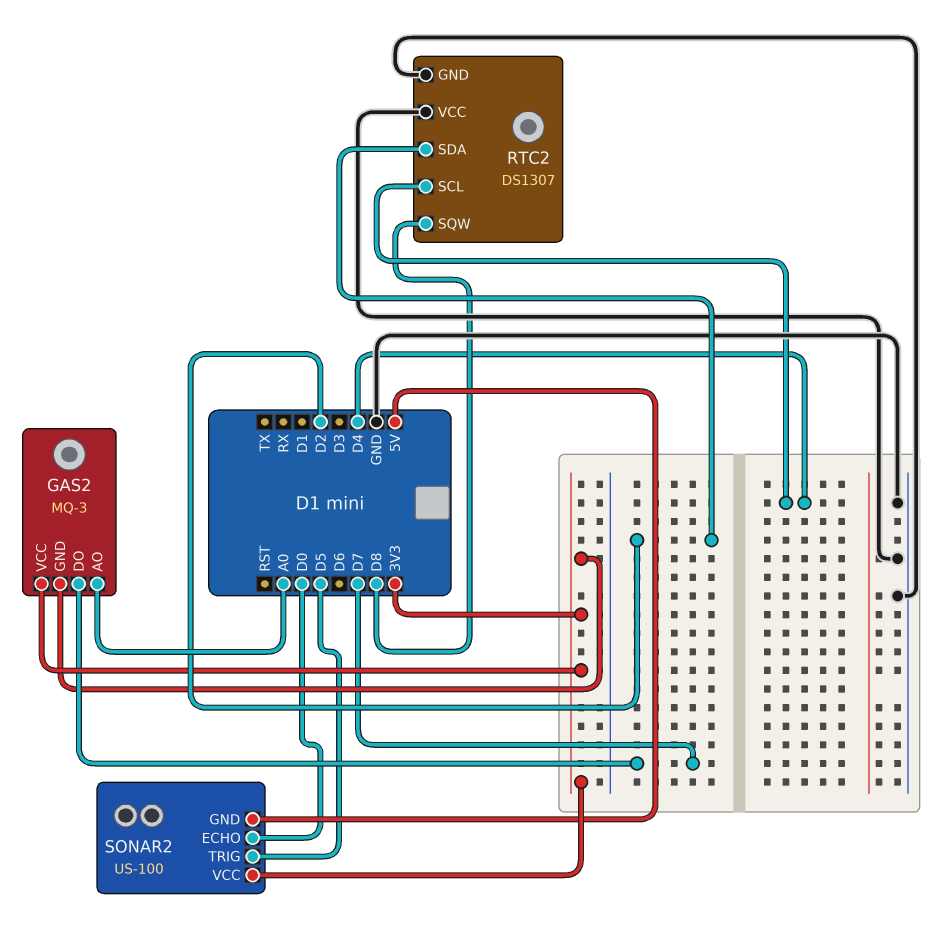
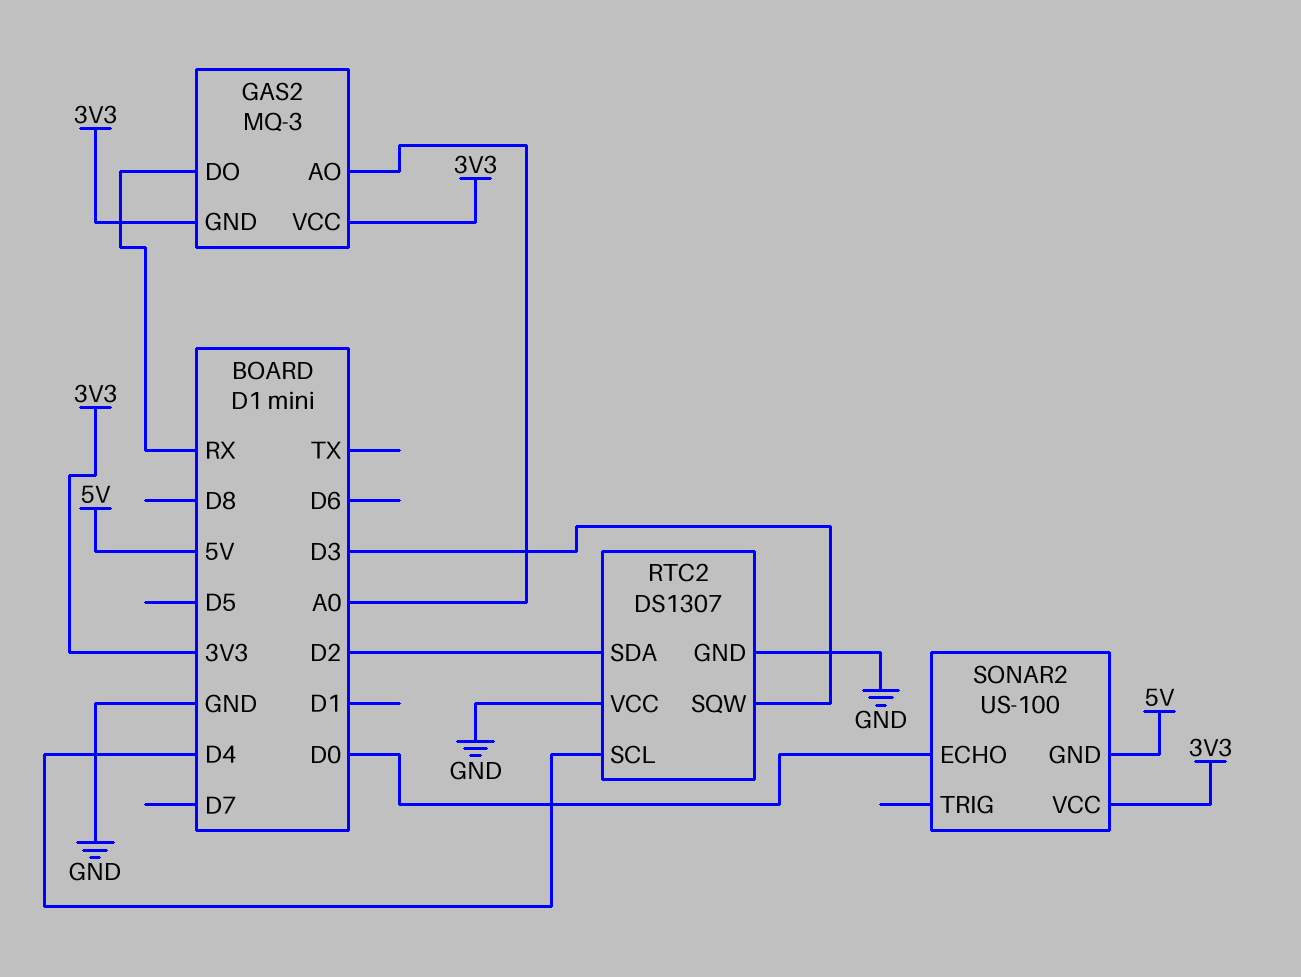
GAS2 pin DO: D7 -> RX
RTC2 pin SQW: D8 -> D3
SONAR2 pin TRIG: D5 -> none

